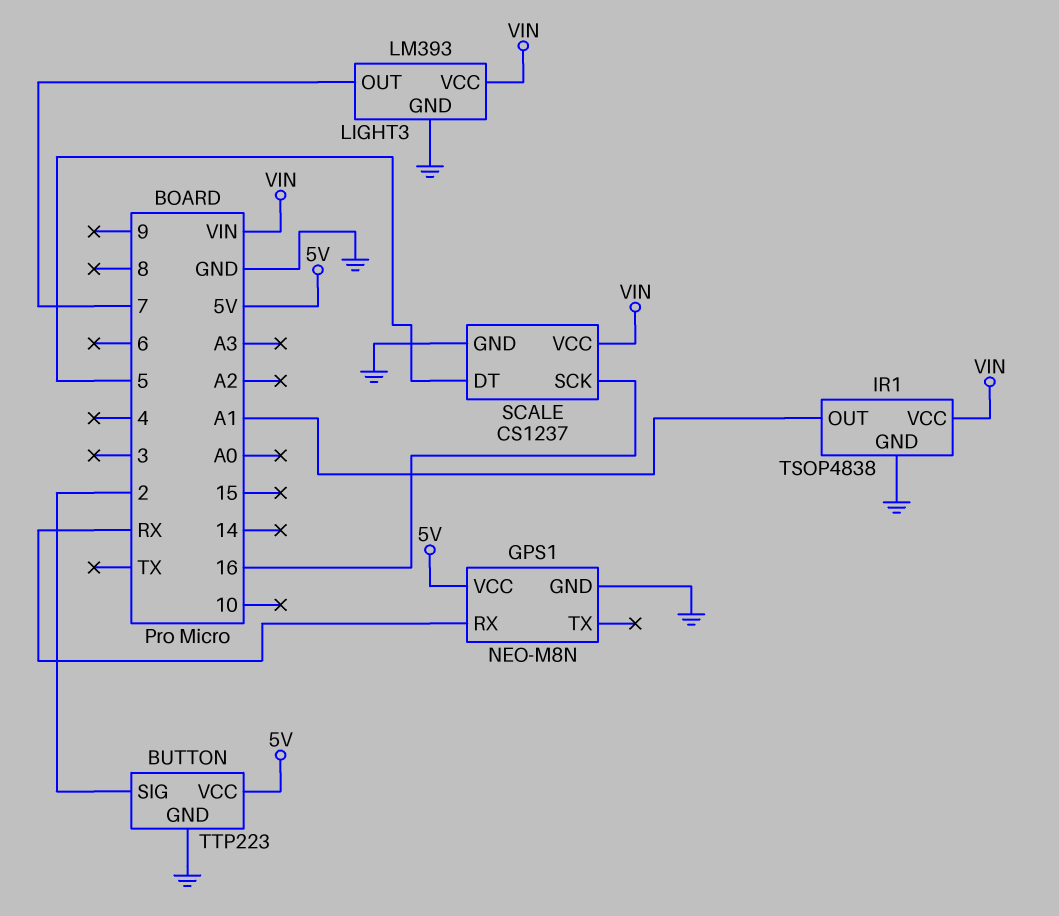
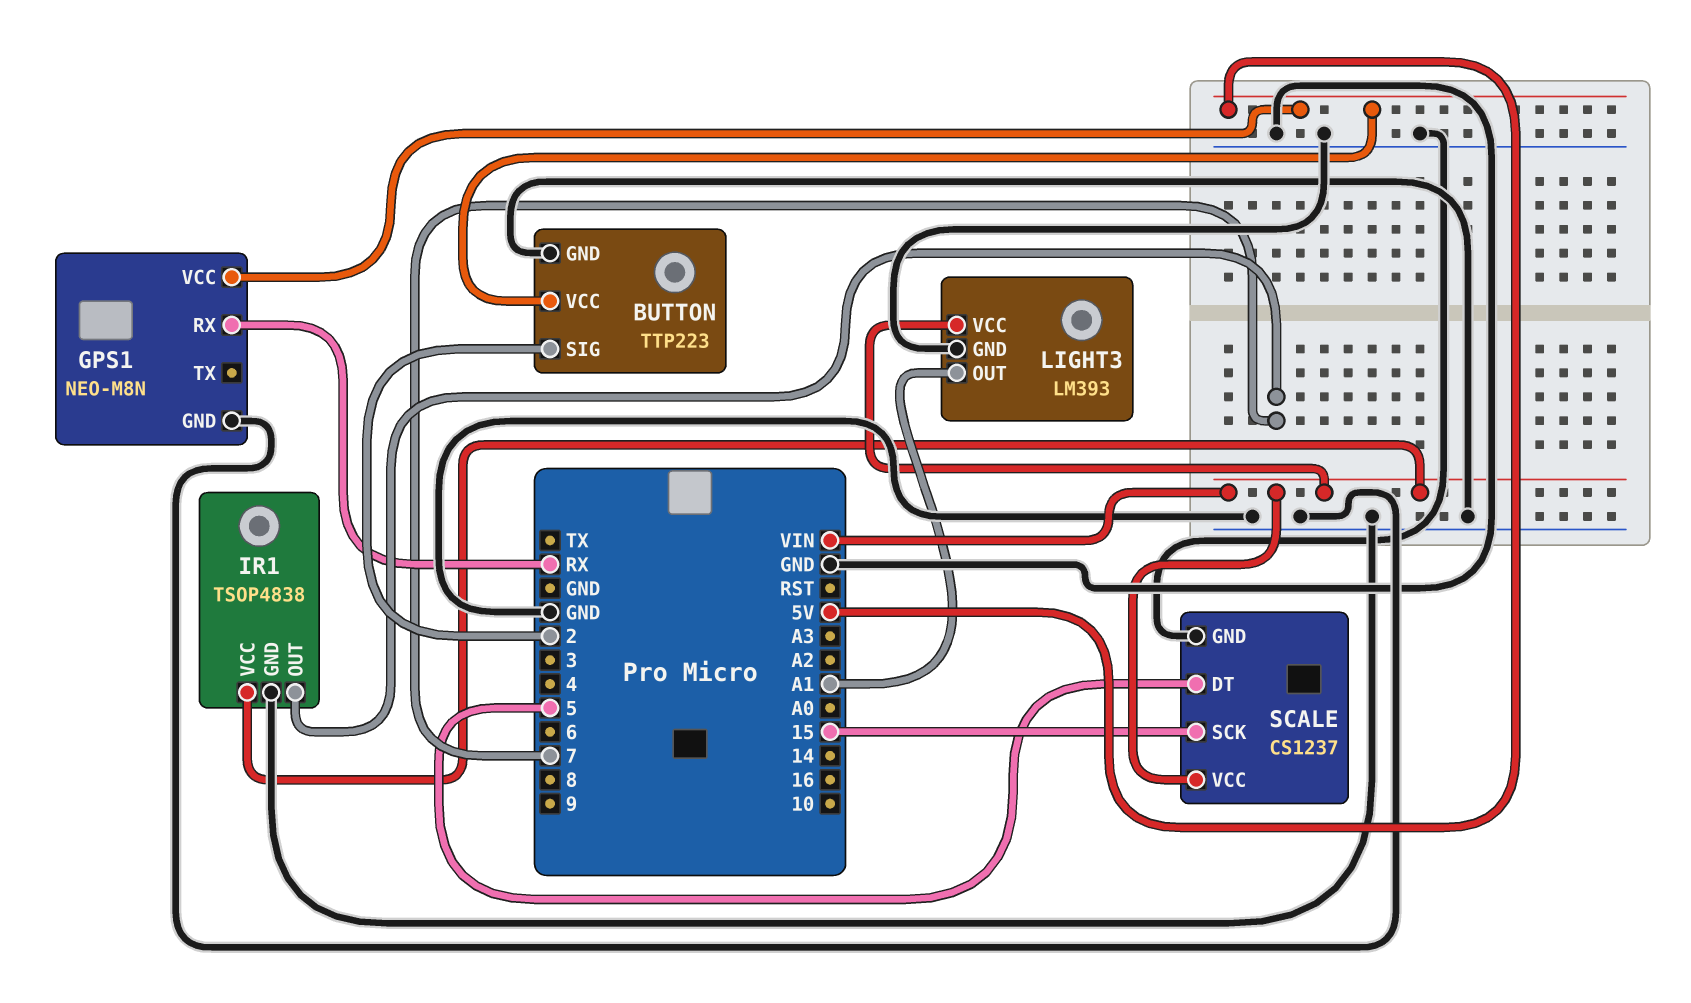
IR1 pin OUT: A1 -> 7
LIGHT3 pin OUT: 7 -> A1
SCALE pin SCK: 16 -> 15

